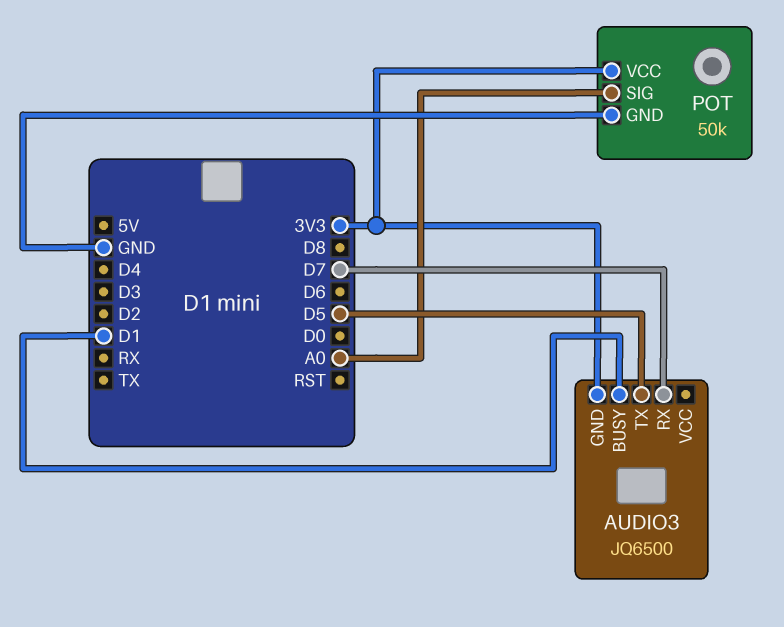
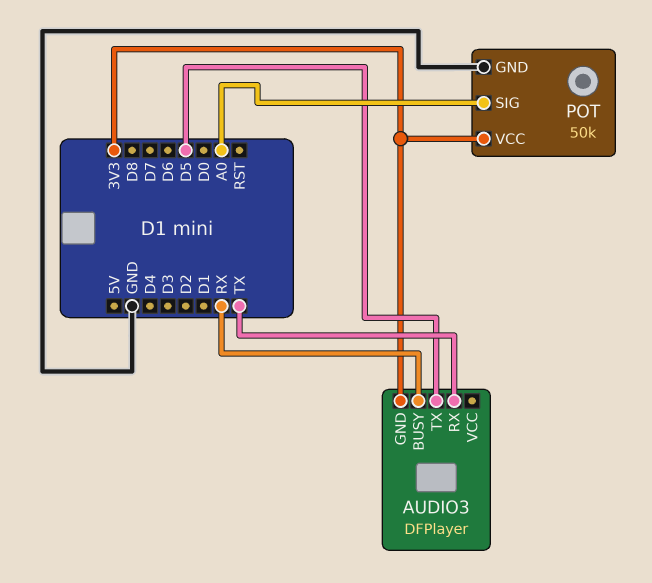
AUDIO3: JQ6500 -> DFPlayer
AUDIO3 pin BUSY: D1 -> RX
AUDIO3 pin RX: D7 -> TX

